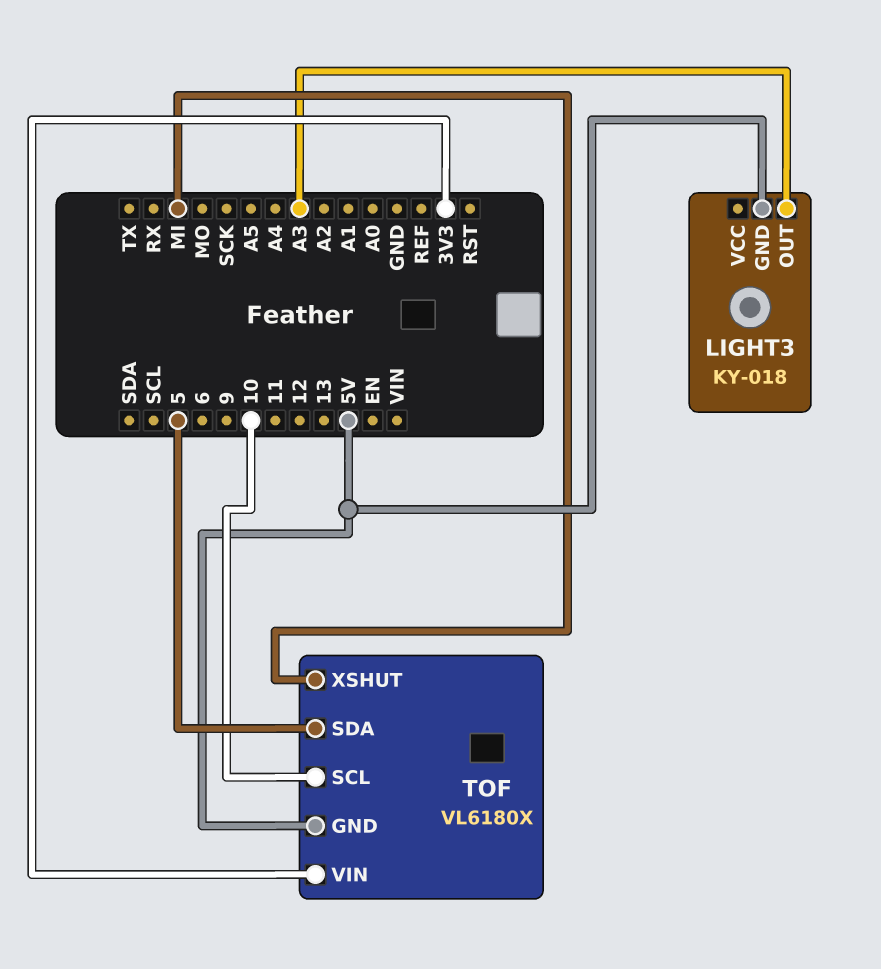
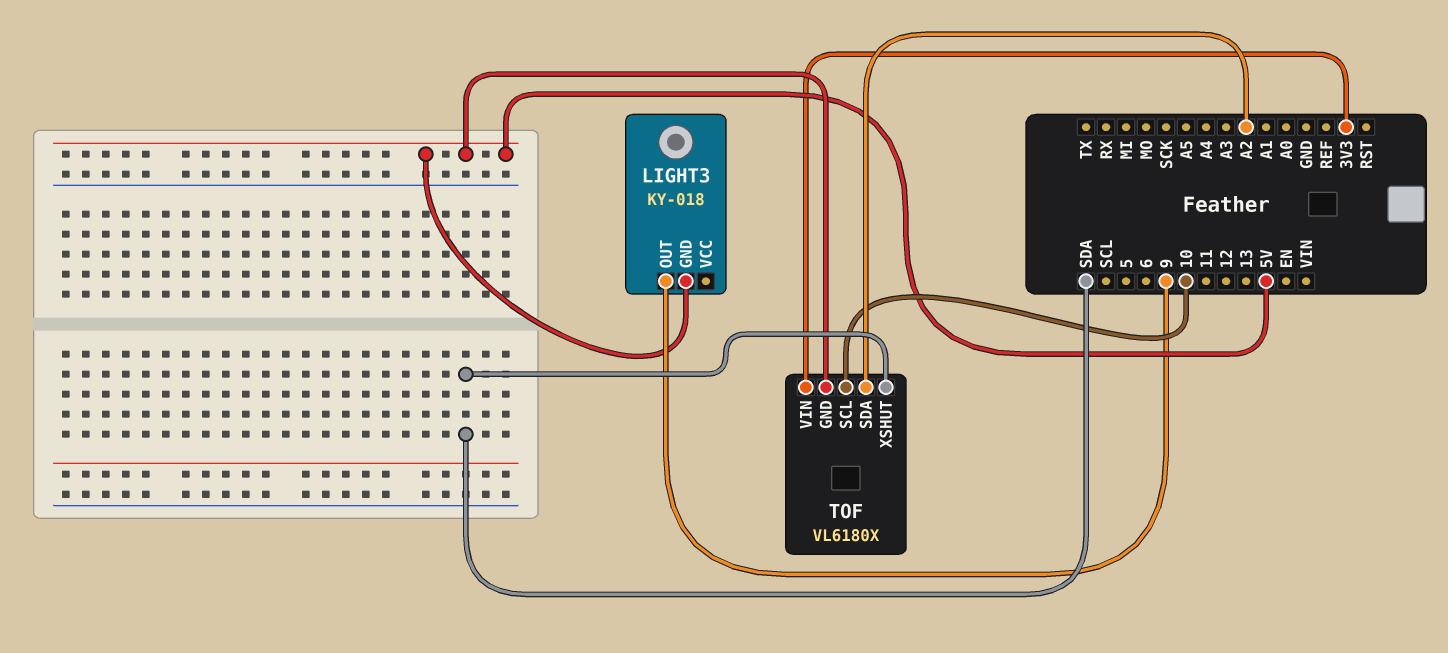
LIGHT3 pin OUT: A3 -> 9
TOF pin SDA: 5 -> A2
TOF pin XSHUT: MI -> SDA

